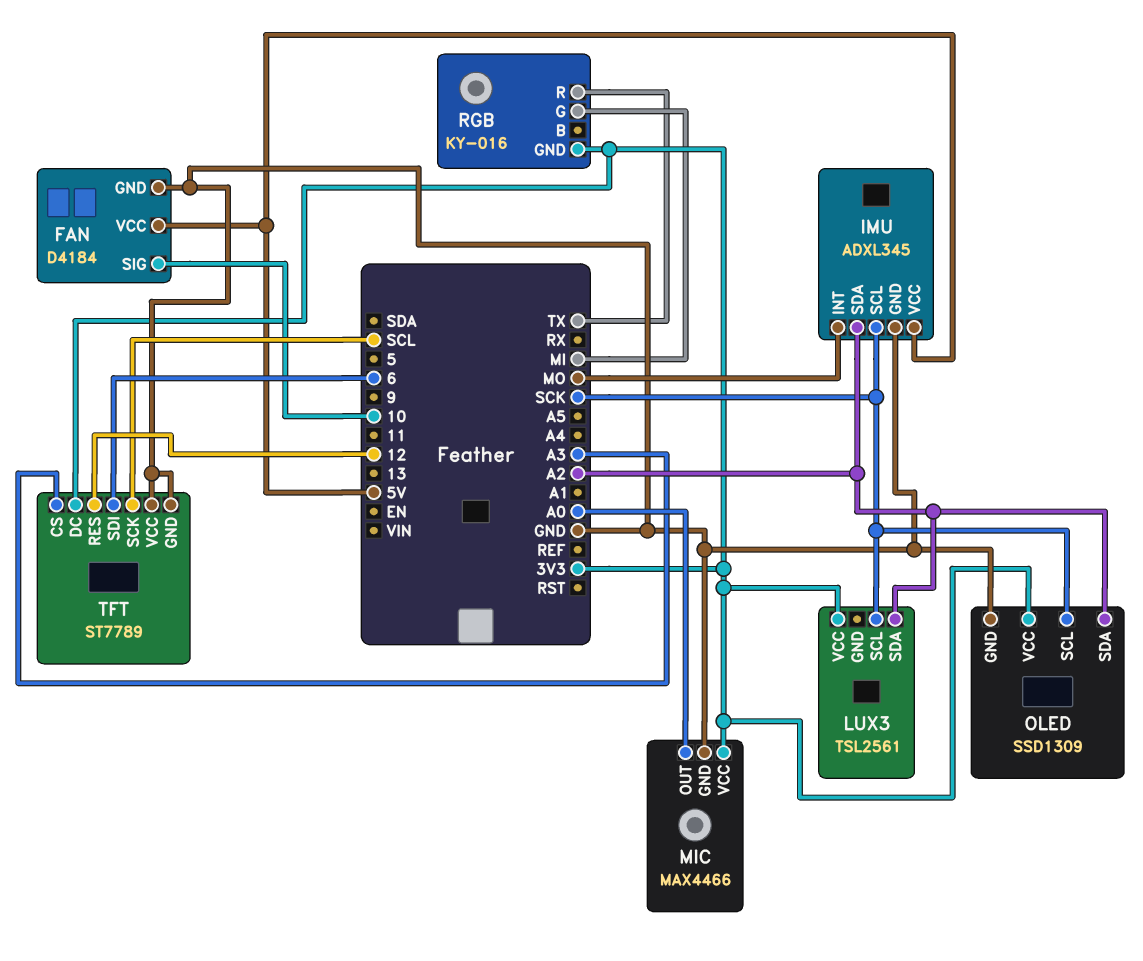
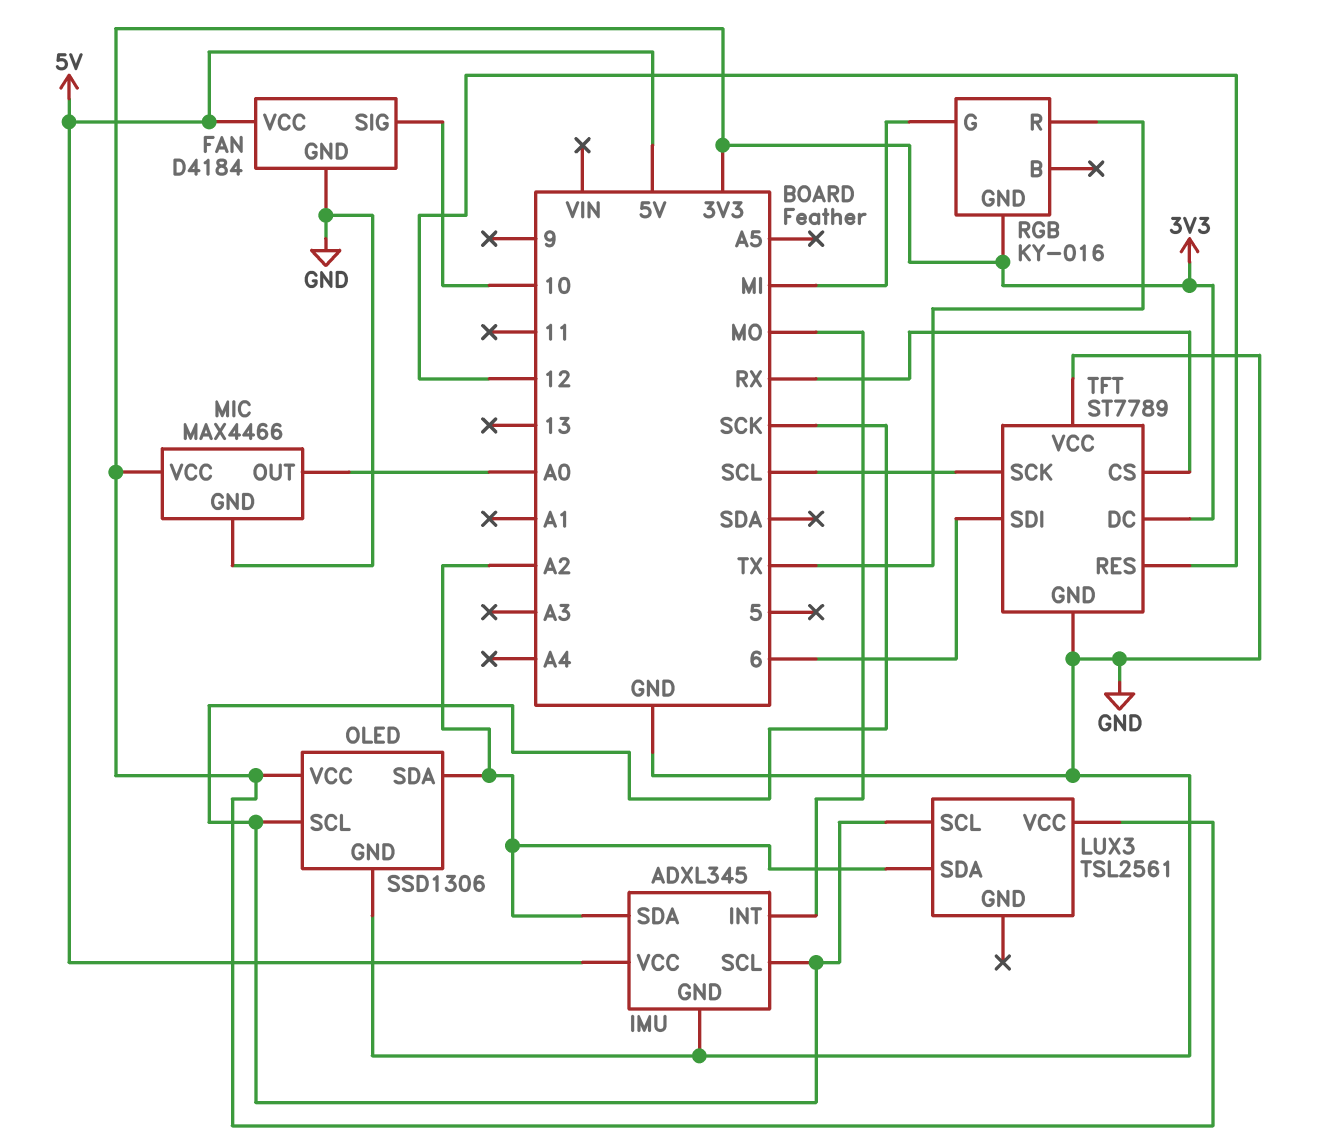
OLED: SSD1309 -> SSD1306
TFT pin CS: A3 -> RX

